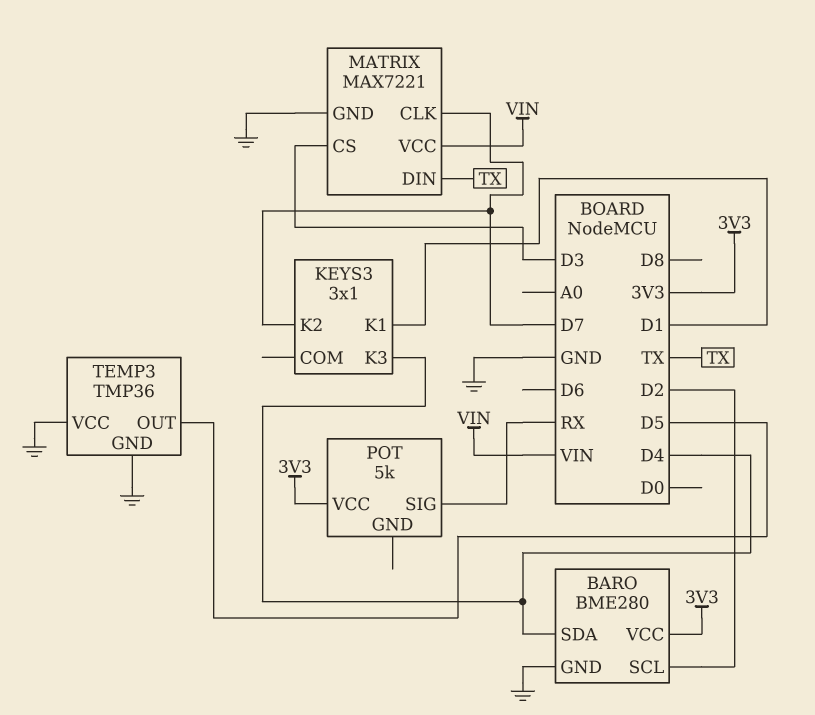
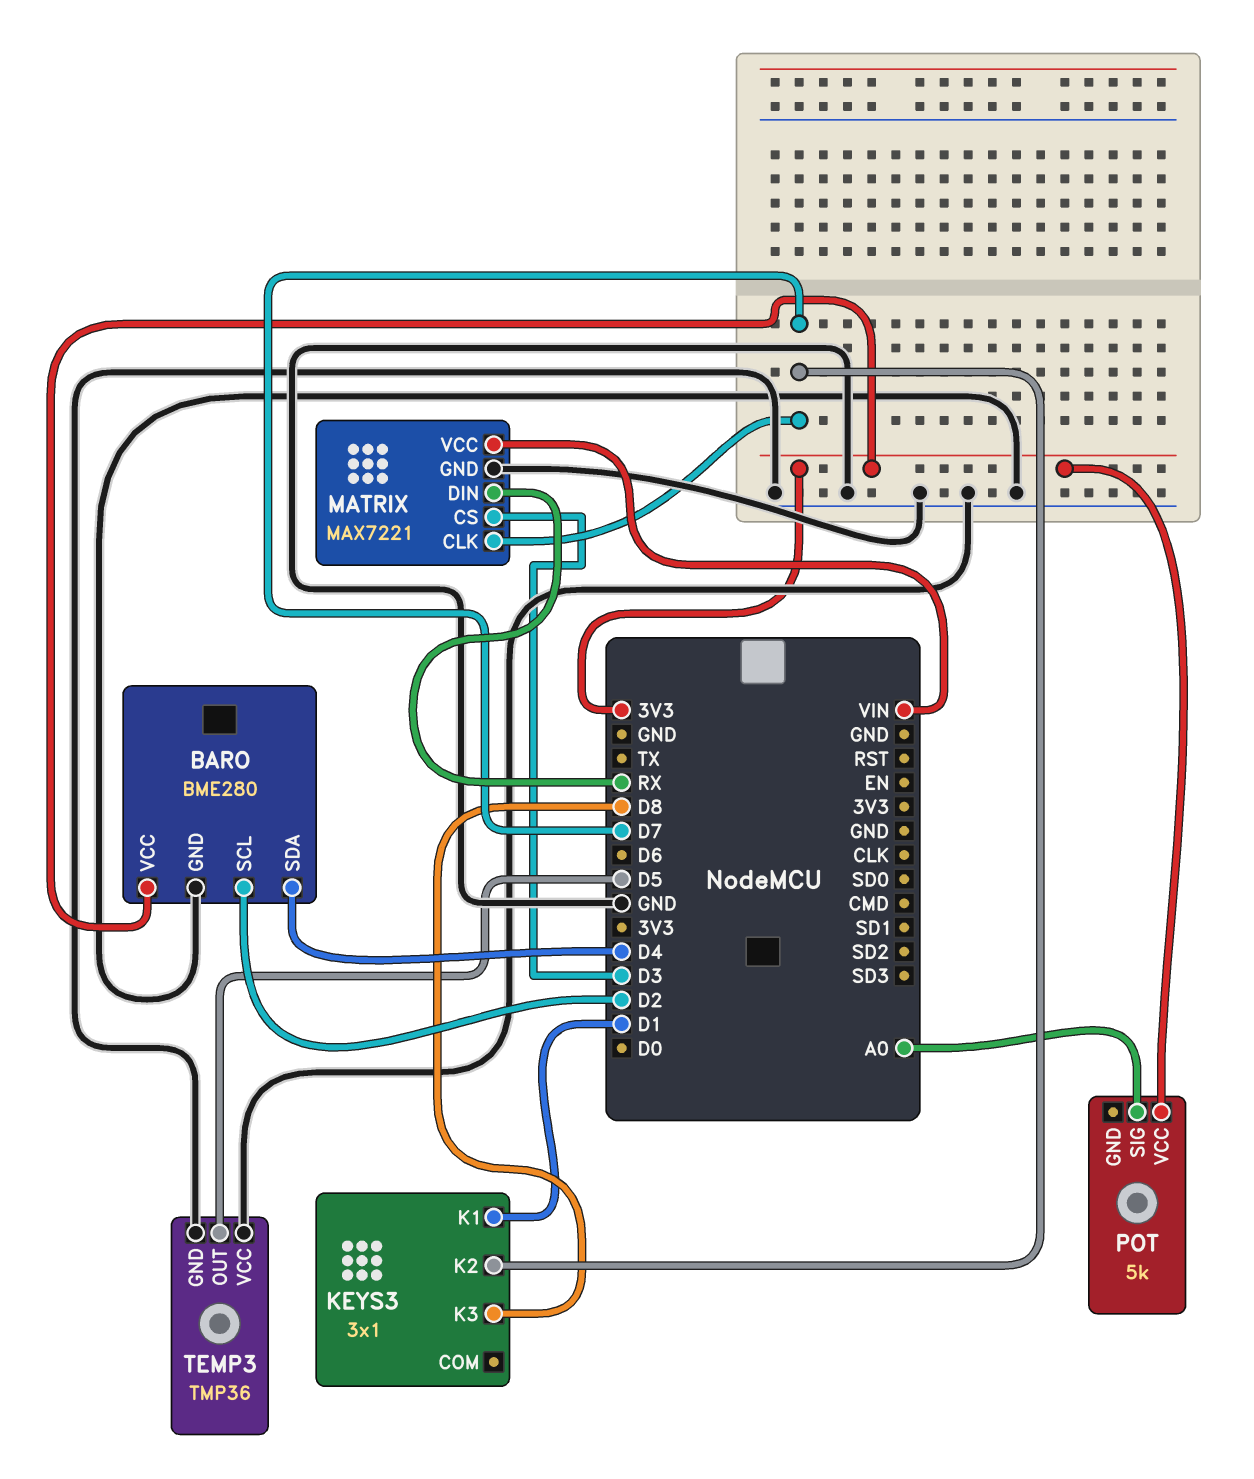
KEYS3 pin K3: D4 -> D8
MATRIX pin DIN: TX -> RX
POT pin SIG: RX -> A0

